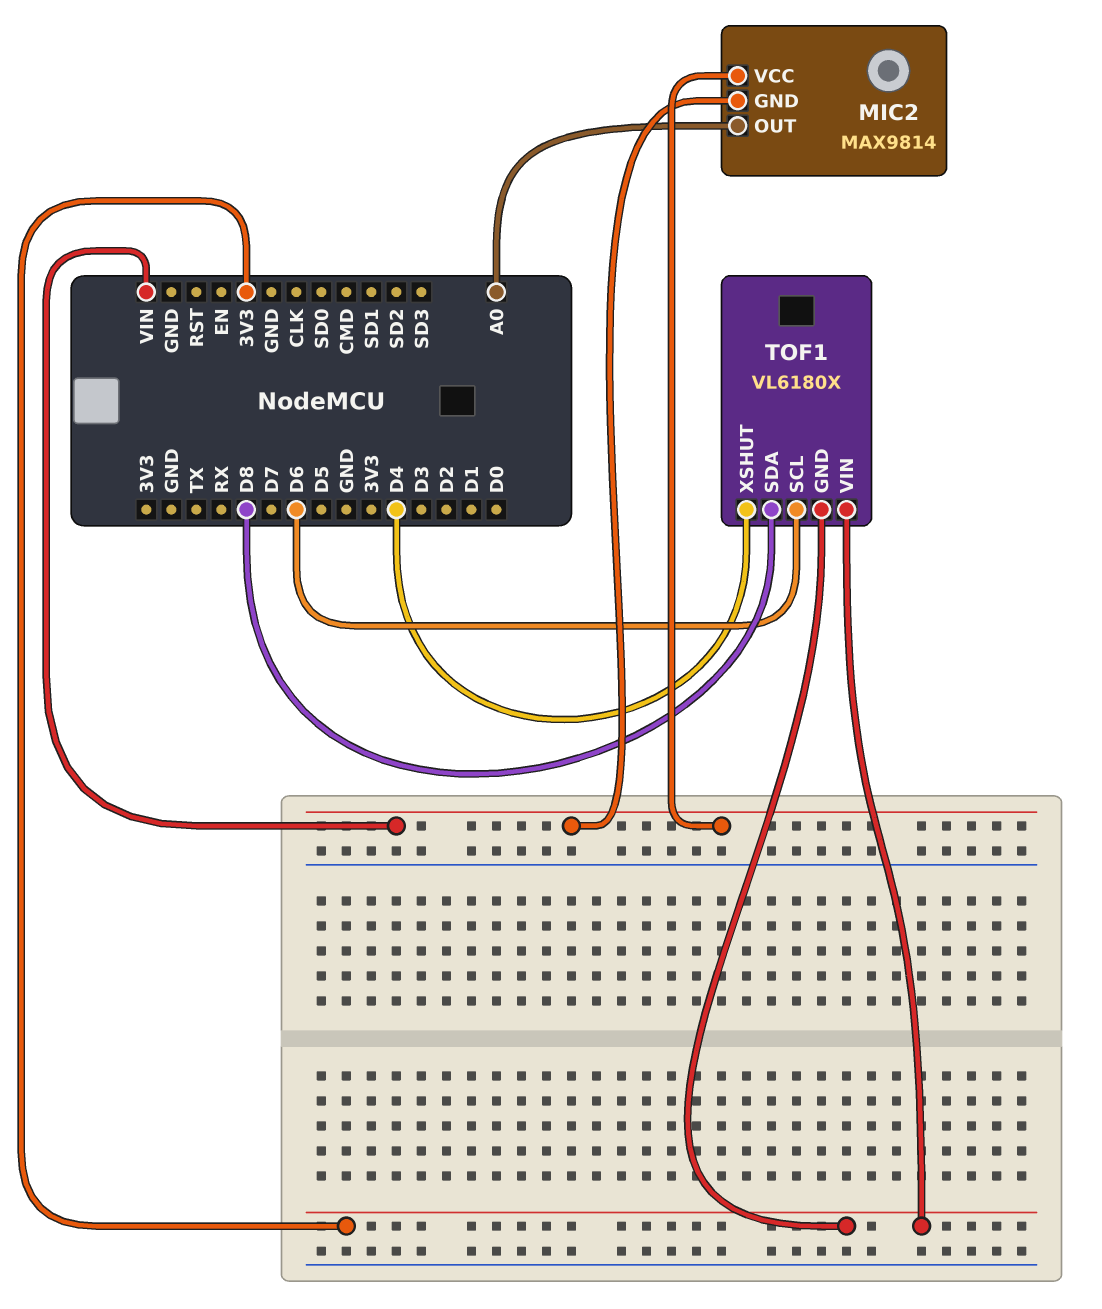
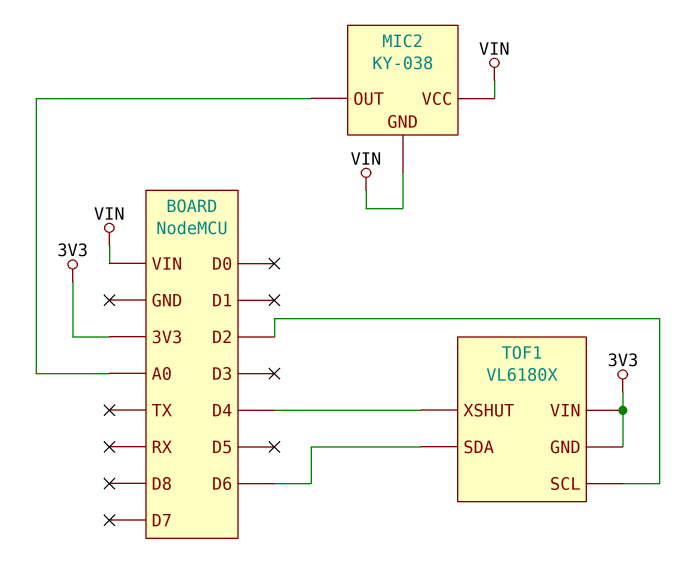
MIC2: MAX9814 -> KY-038
TOF1 pin SCL: D6 -> D2
TOF1 pin SDA: D8 -> D6

